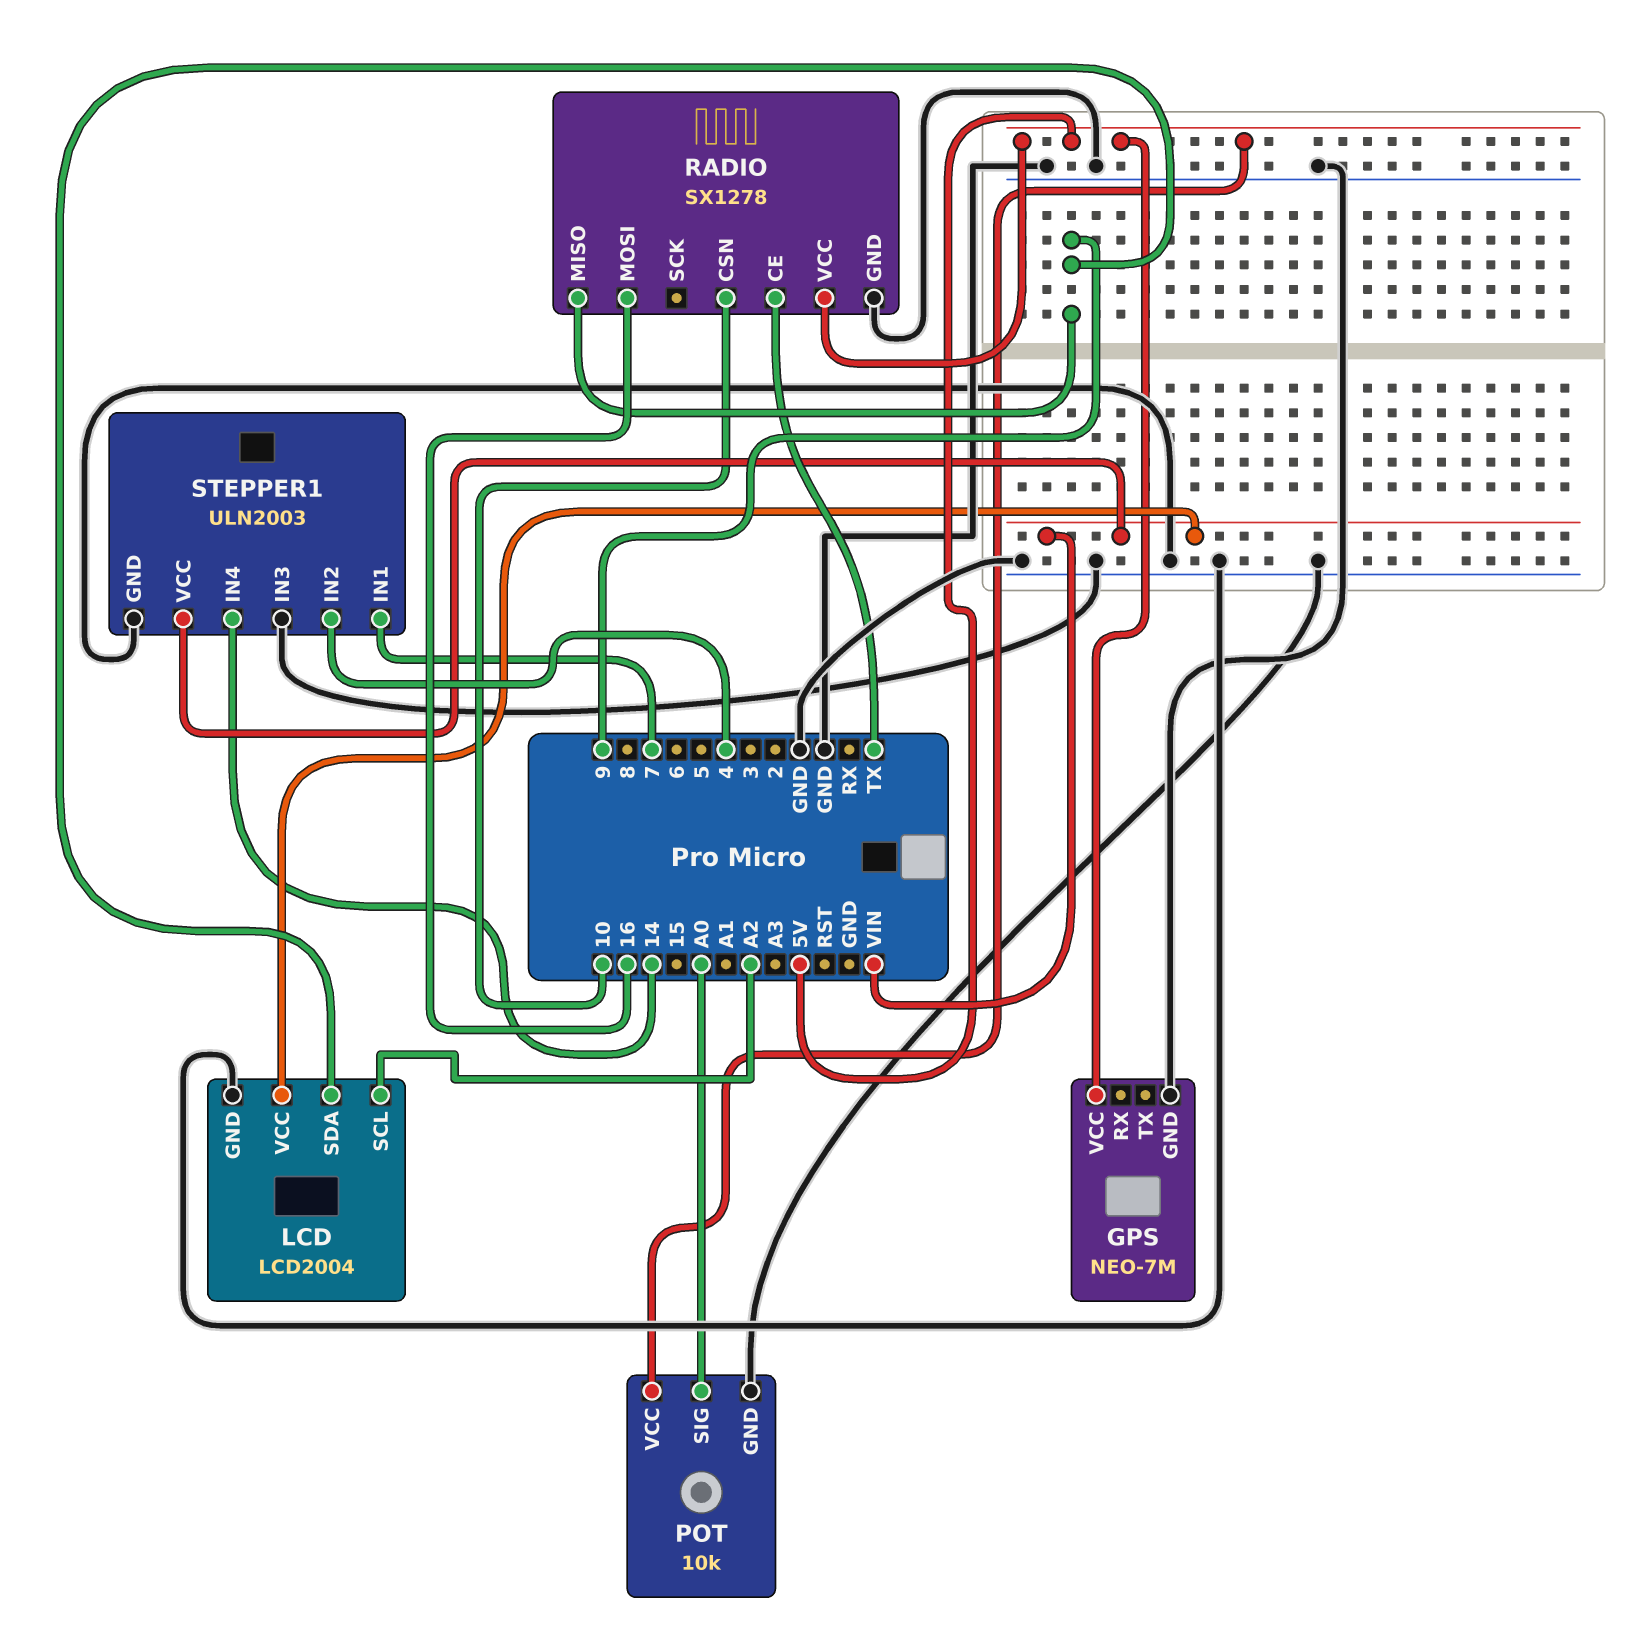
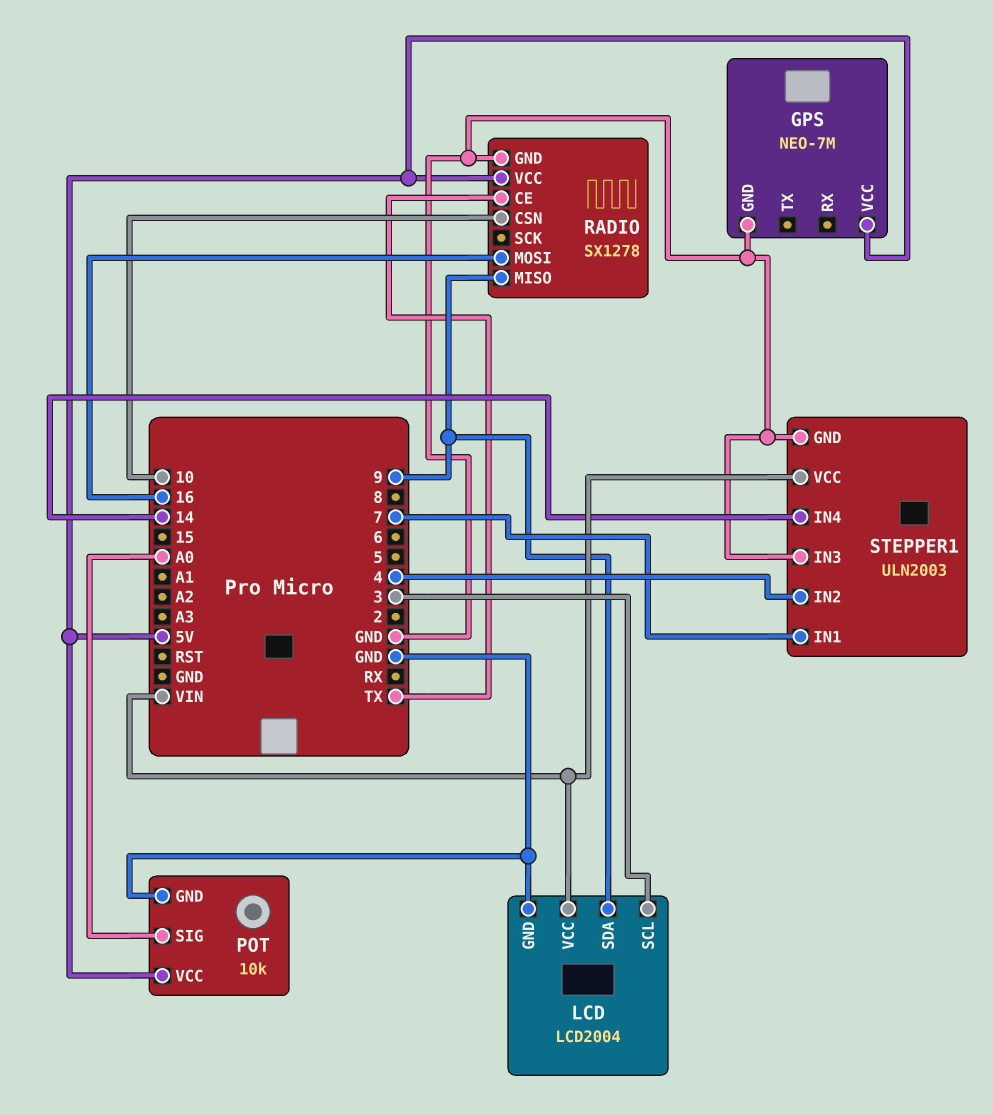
LCD pin SCL: A2 -> 3

